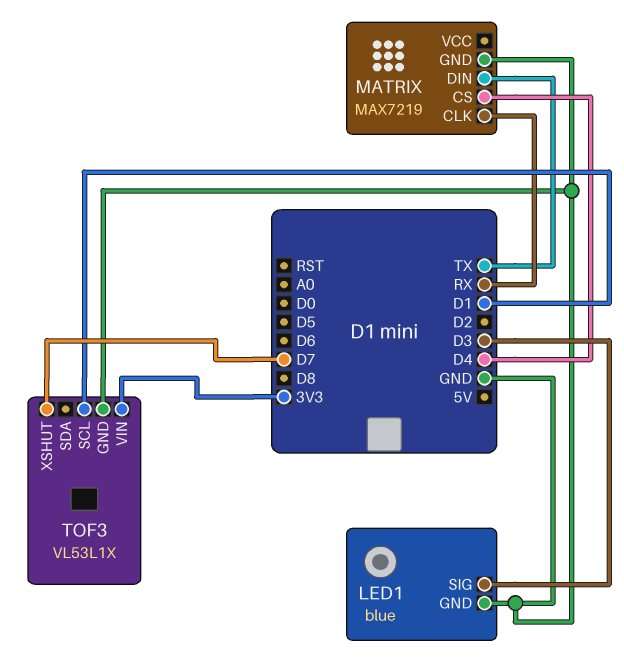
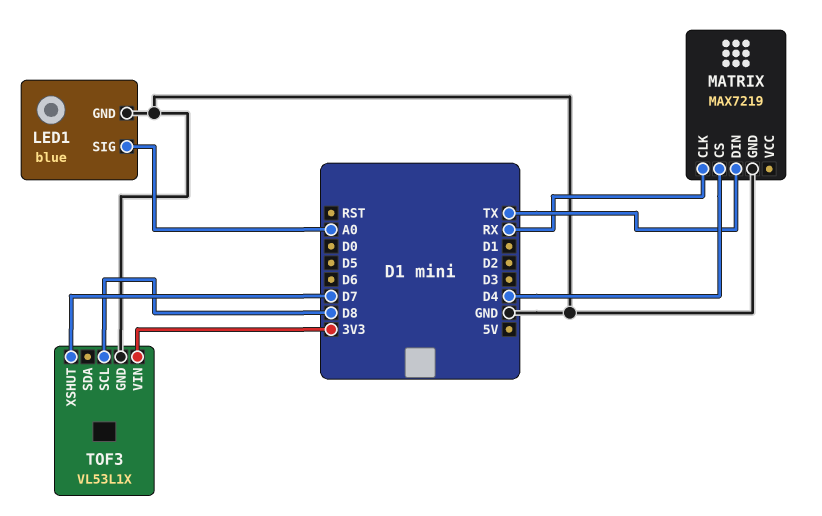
LED1 pin SIG: D3 -> A0
TOF3 pin SCL: D1 -> D8

